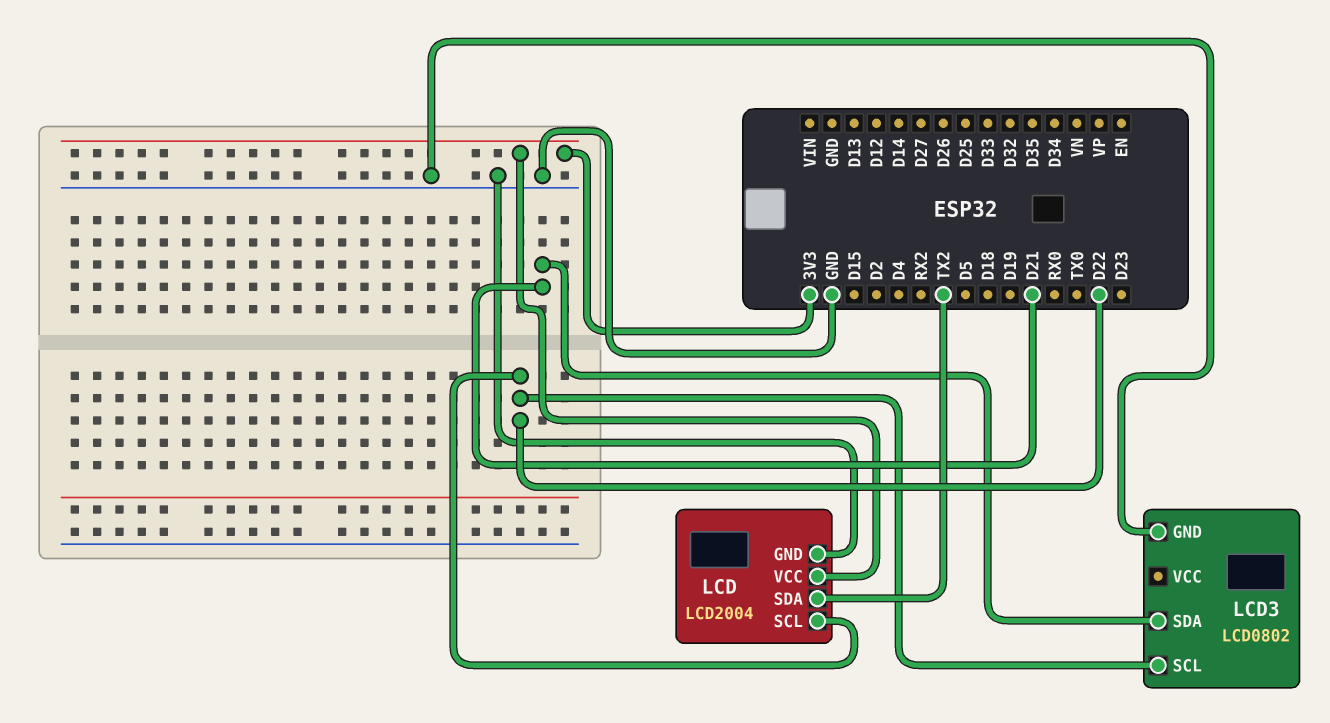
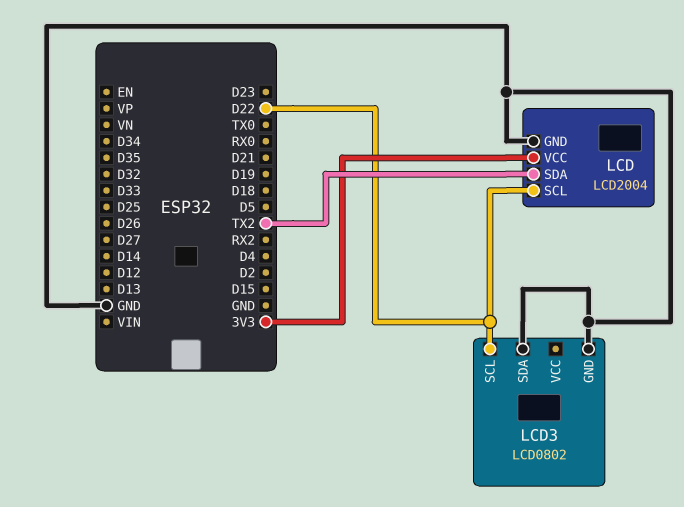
LCD3 pin SDA: D21 -> GND

